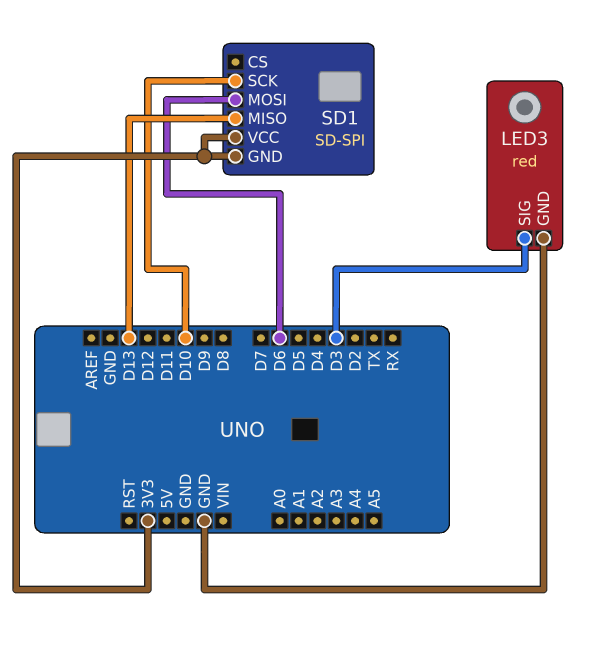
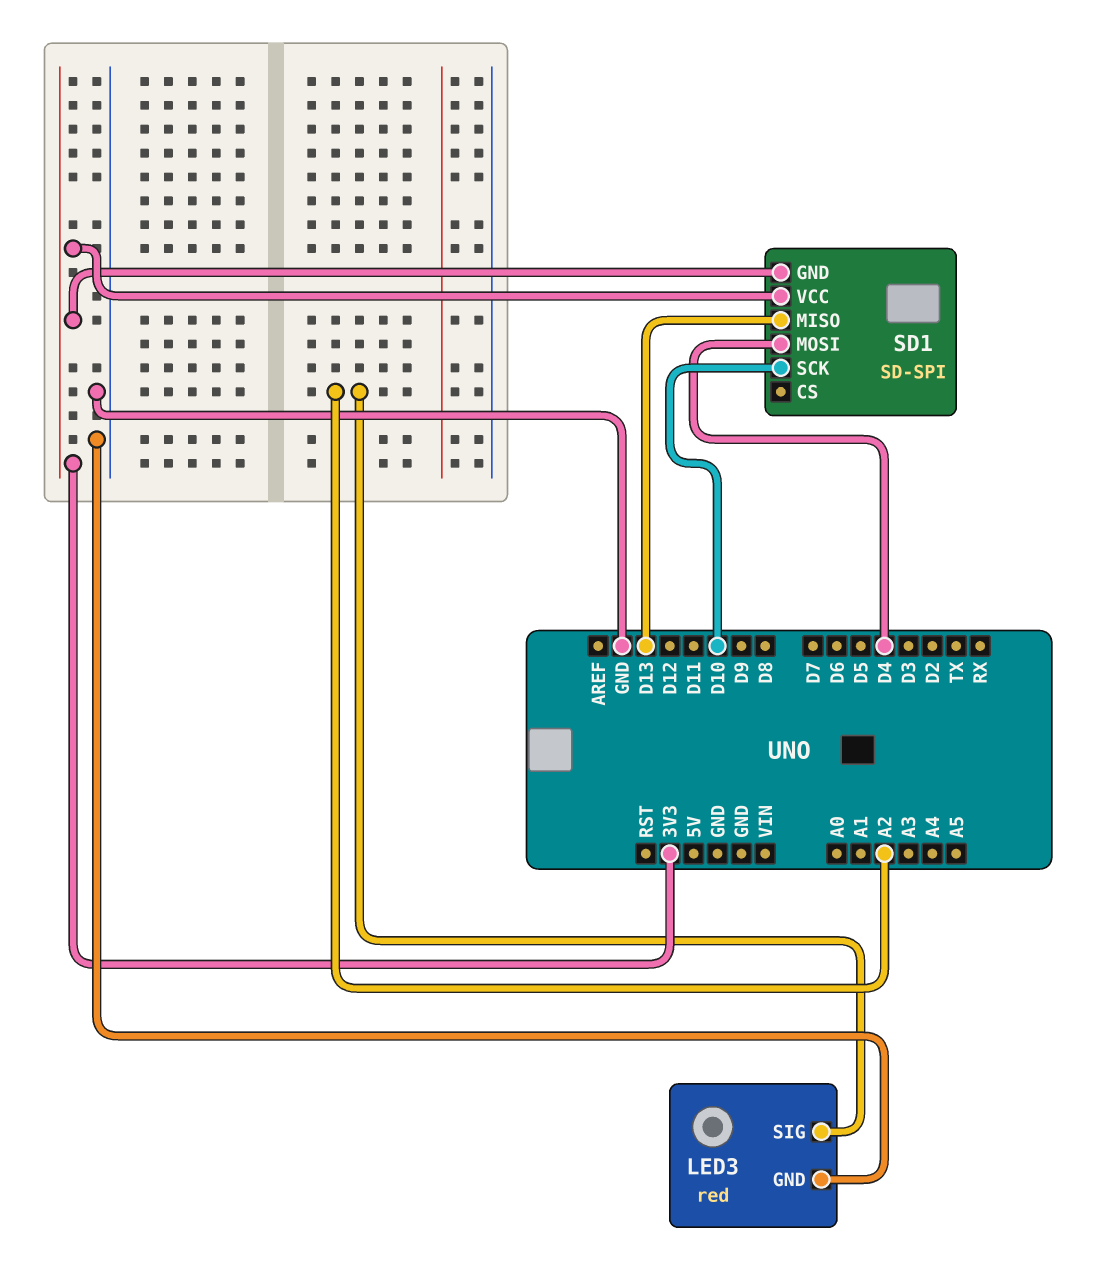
LED3 pin SIG: D3 -> A2
SD1 pin MOSI: D6 -> D4

